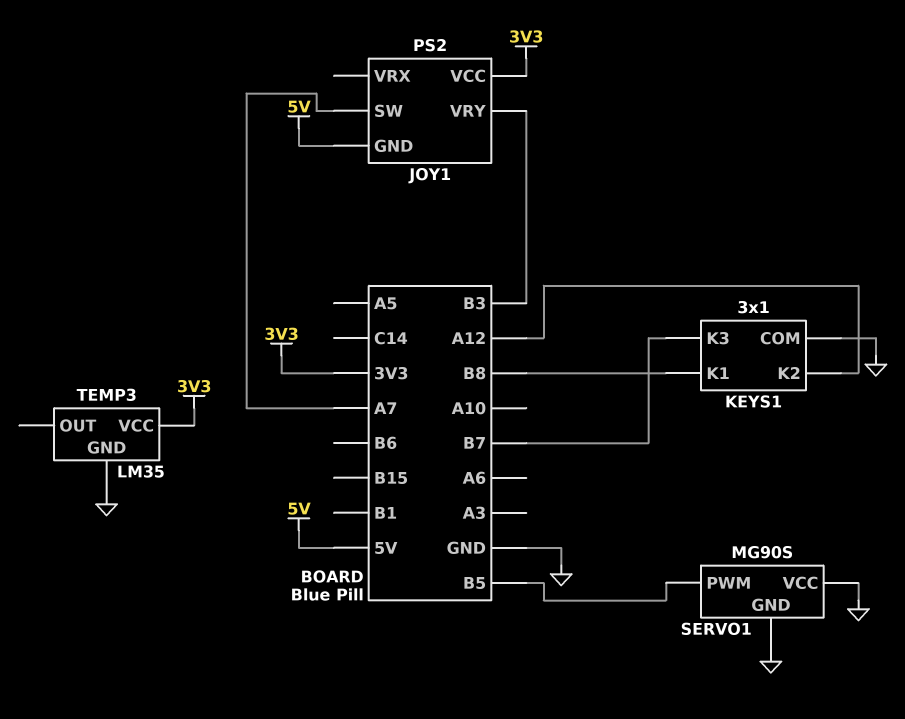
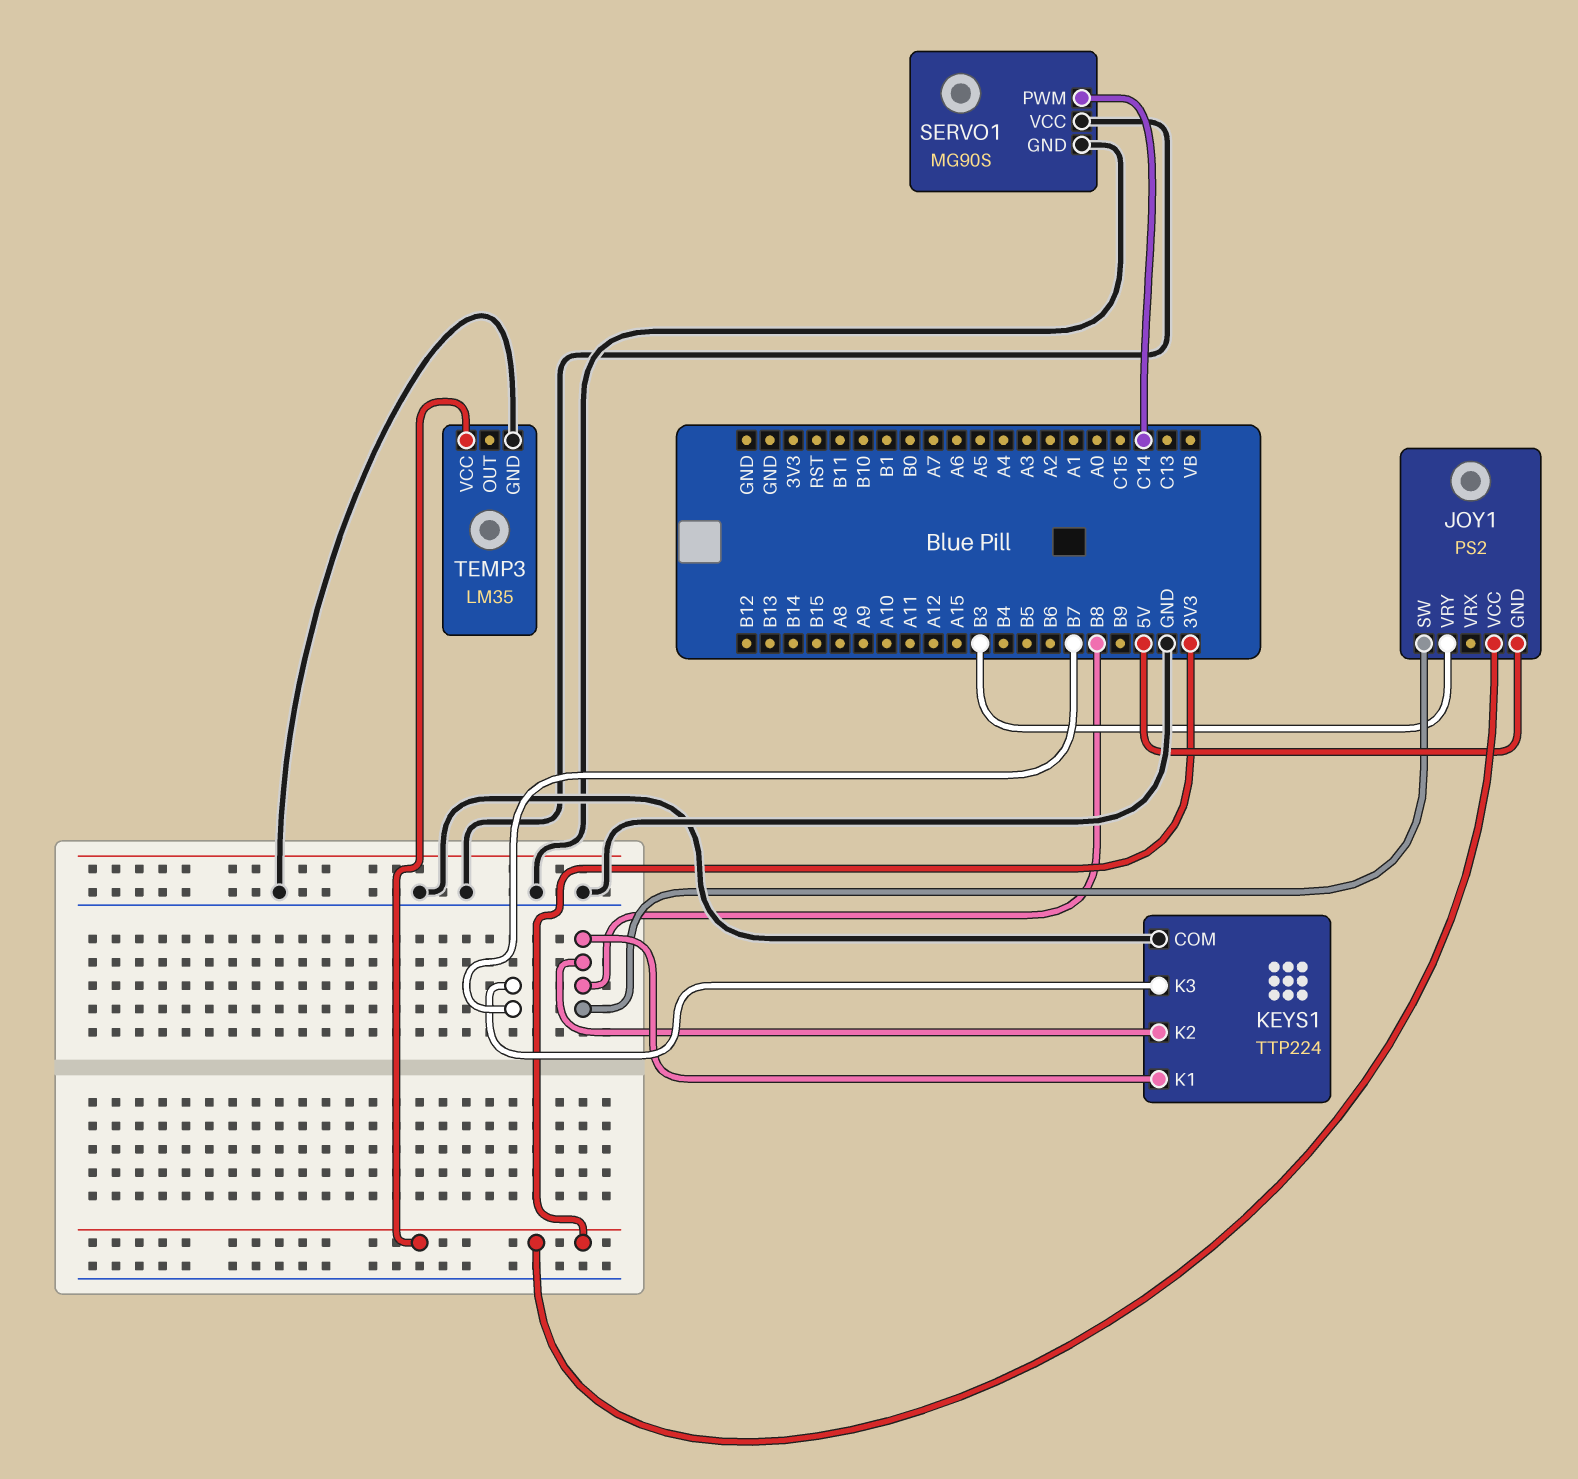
JOY1 pin SW: A7 -> B8
KEYS1: 3x1 -> TTP224
KEYS1 pin K2: A12 -> B8
SERVO1 pin PWM: B5 -> C14

